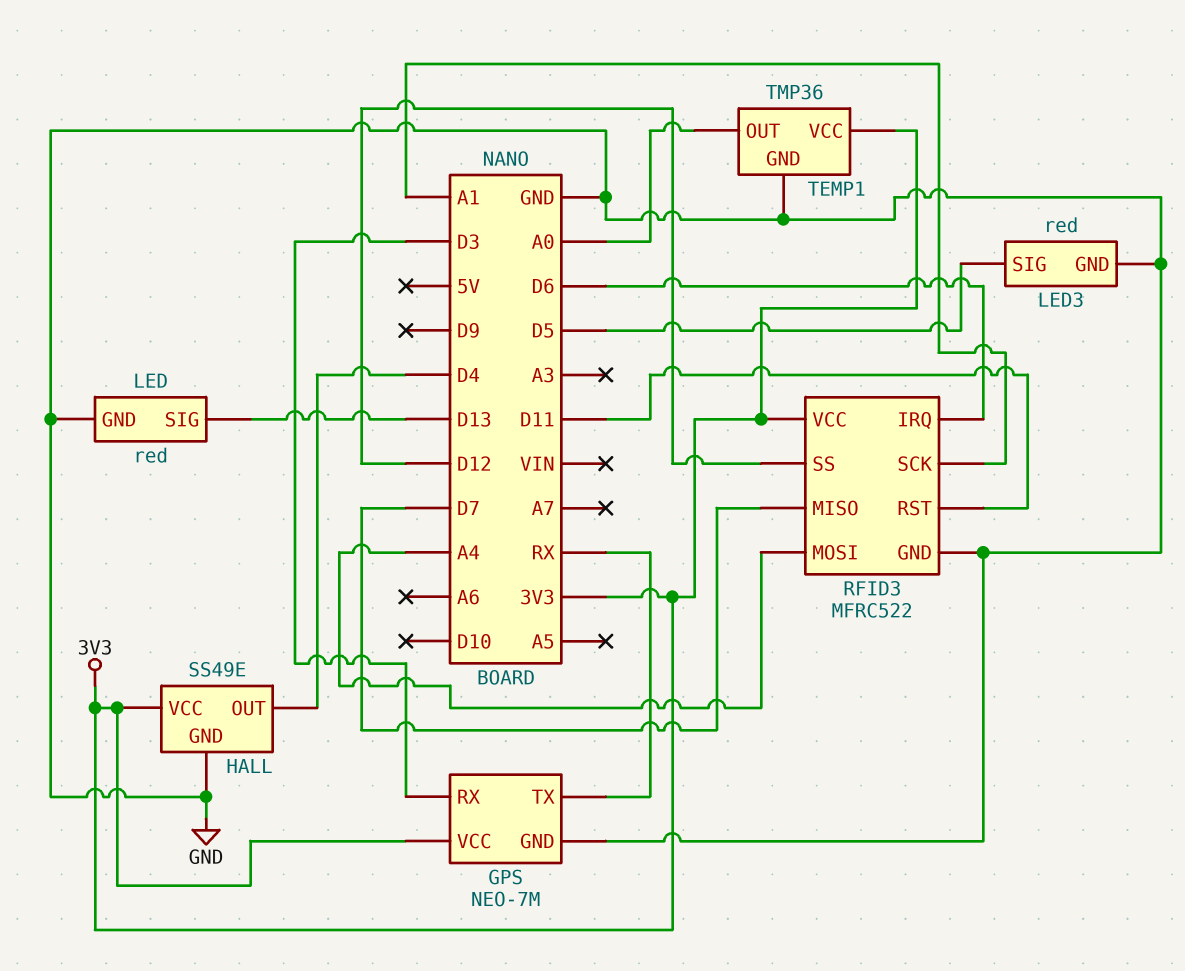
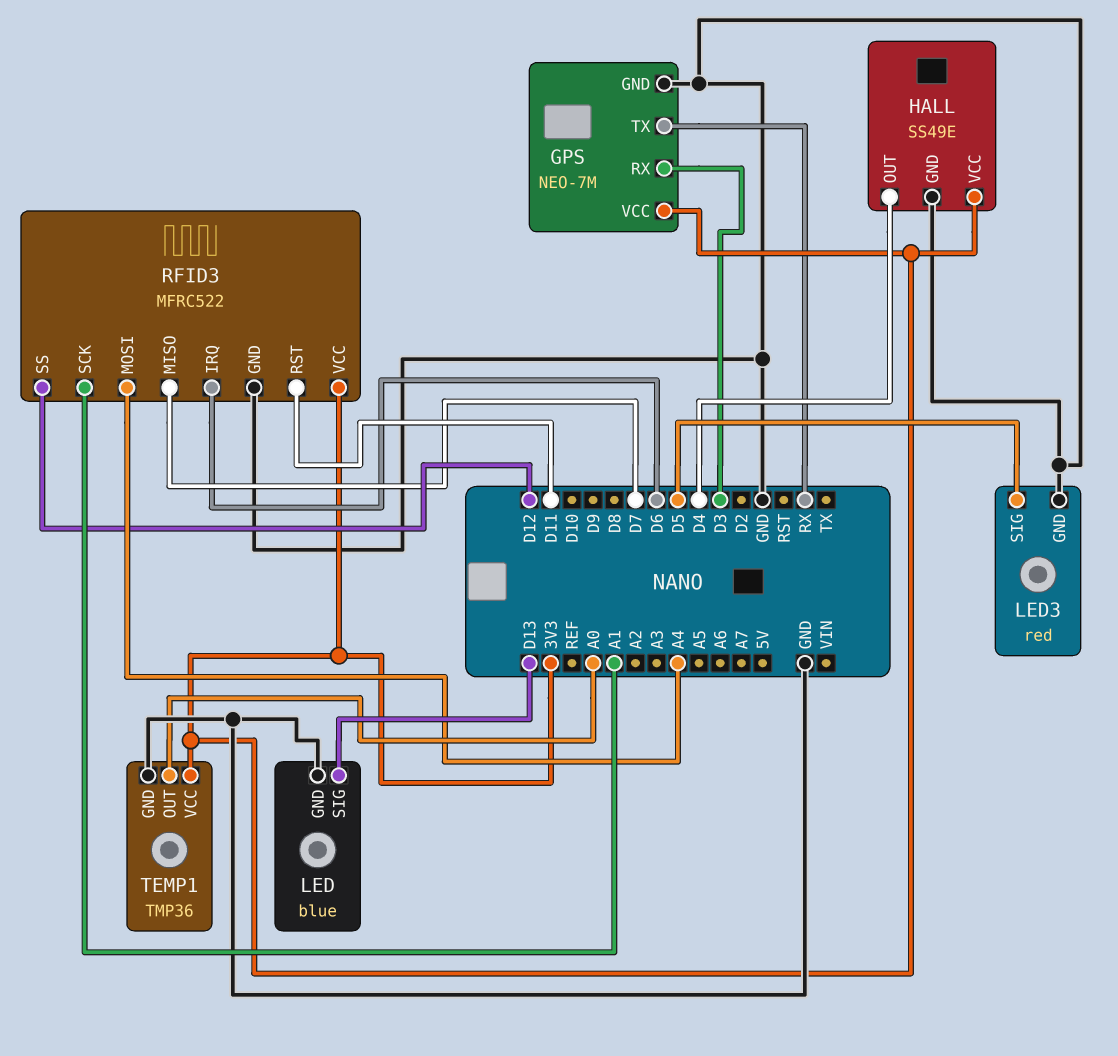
LED: red -> blue

